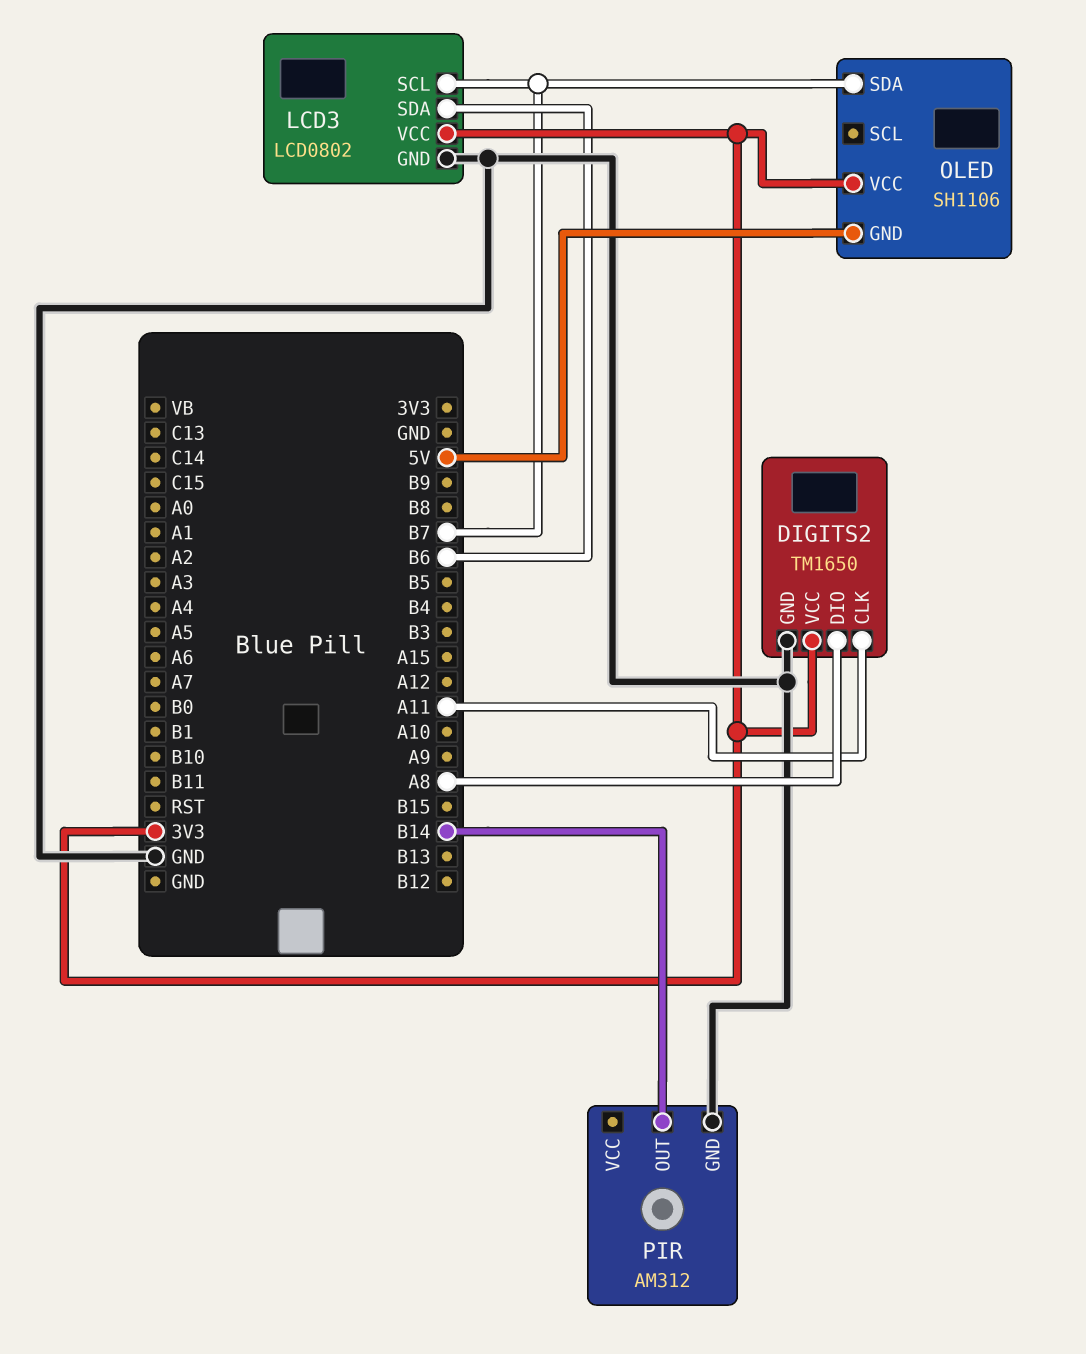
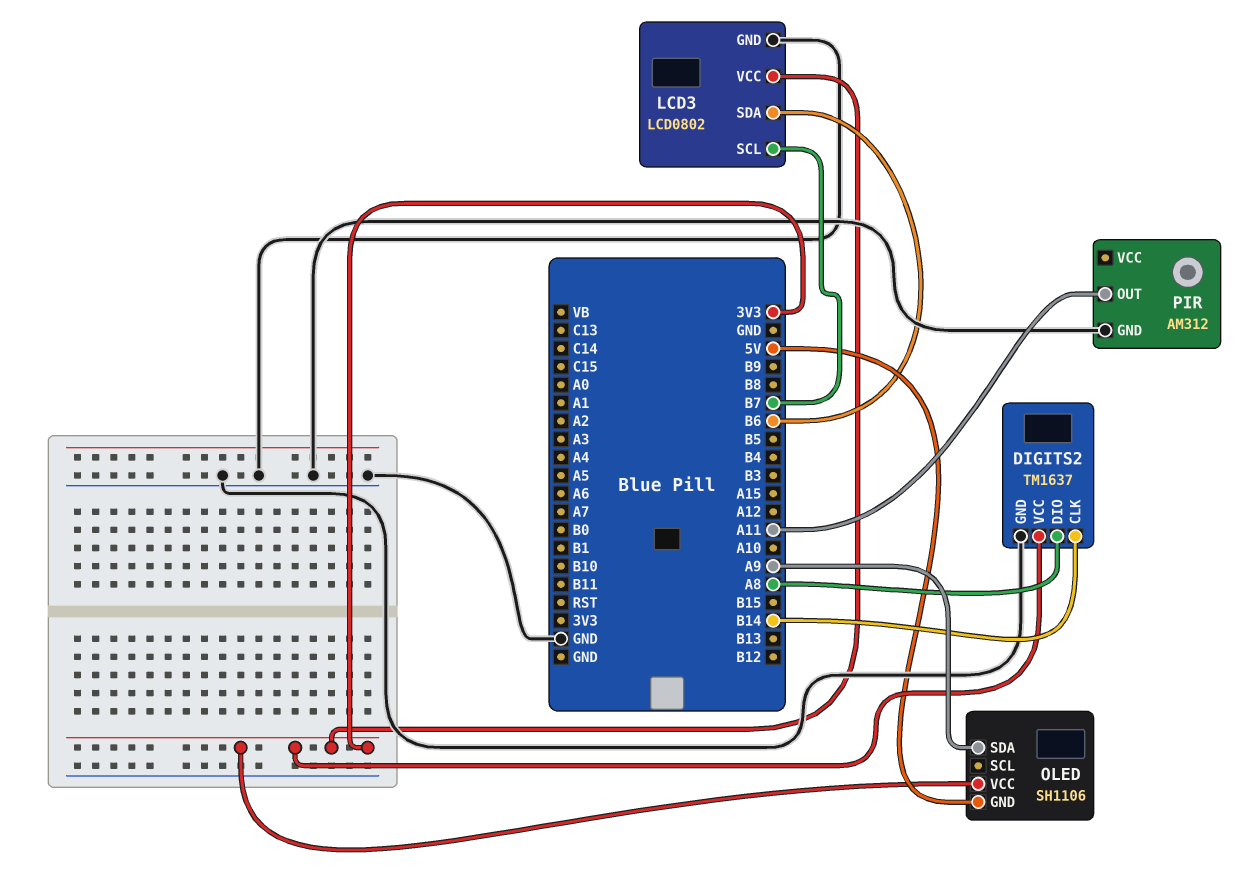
DIGITS2: TM1650 -> TM1637
DIGITS2 pin CLK: A11 -> B14
OLED pin SDA: B7 -> A9
PIR pin OUT: B14 -> A11

